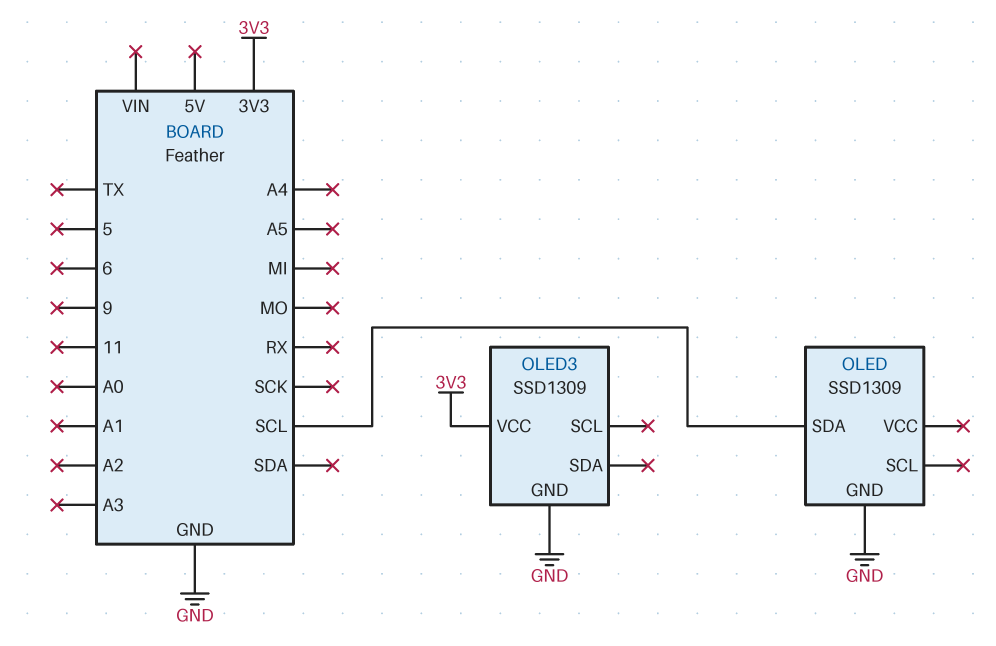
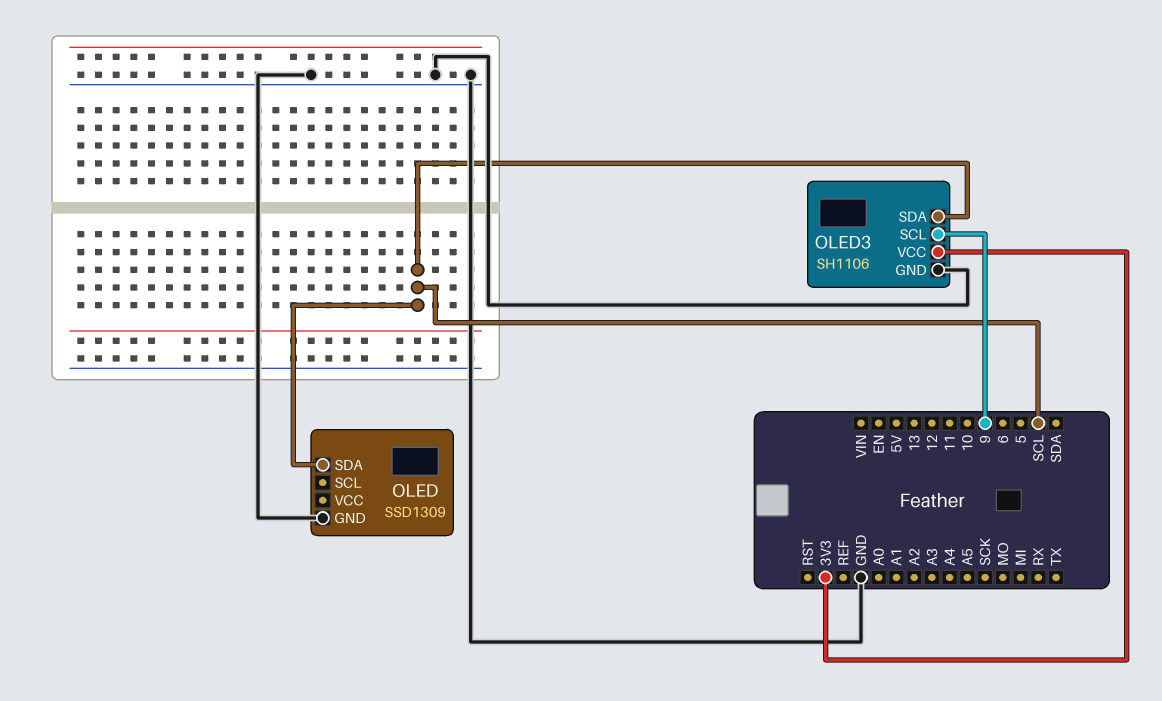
OLED3: SSD1309 -> SH1106
OLED3 pin SCL: none -> 9
OLED3 pin SDA: none -> SCL

